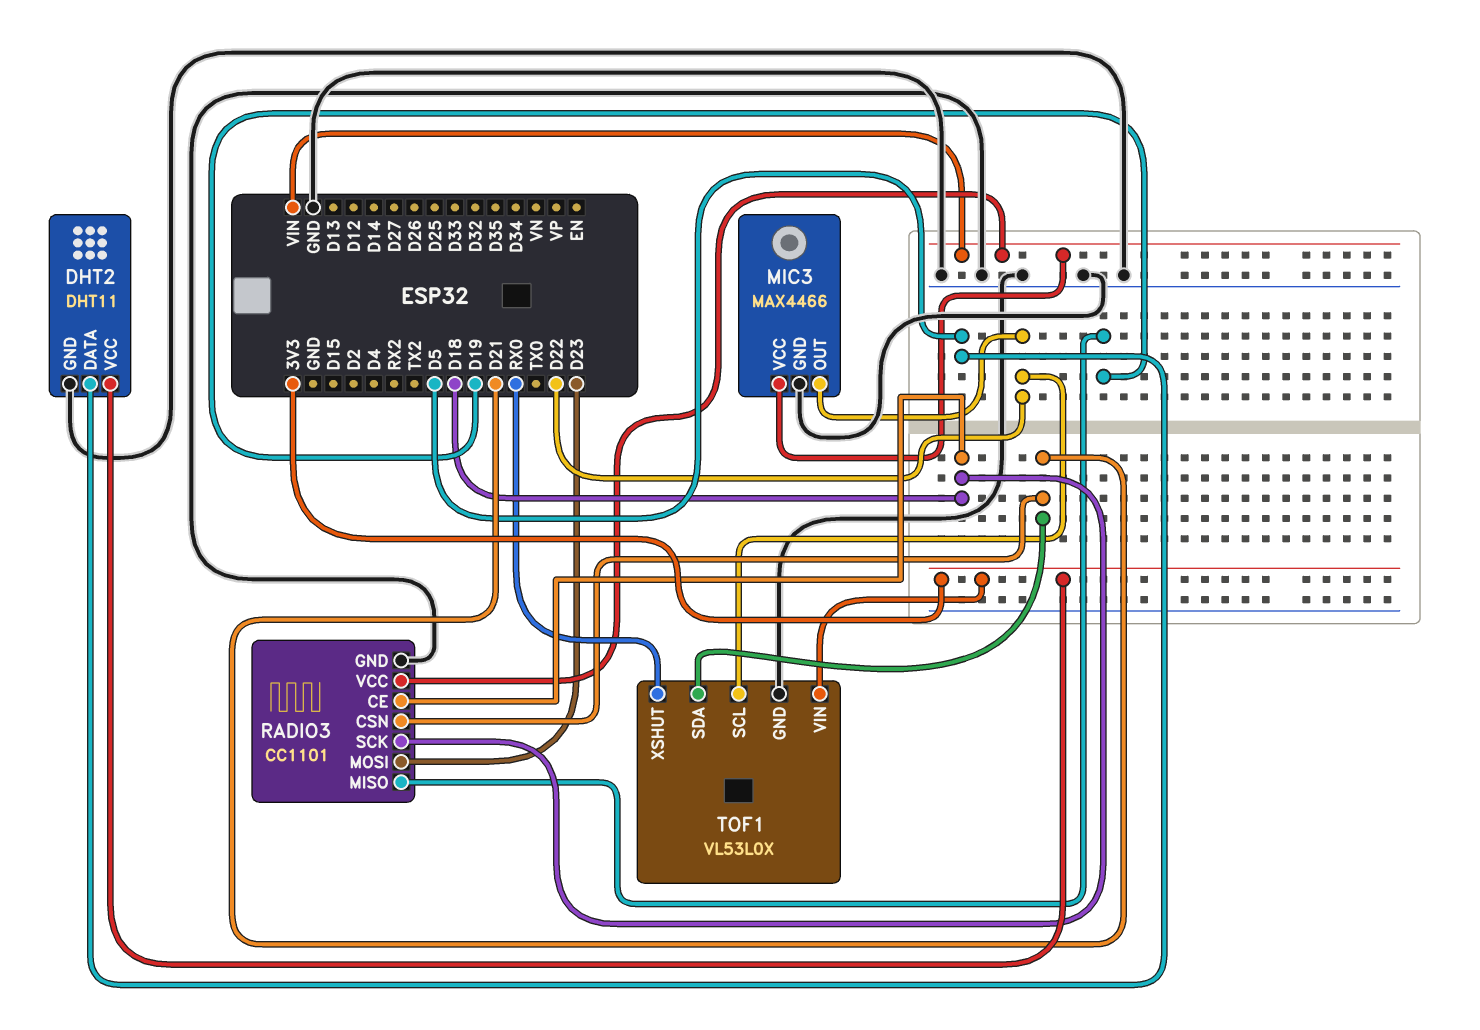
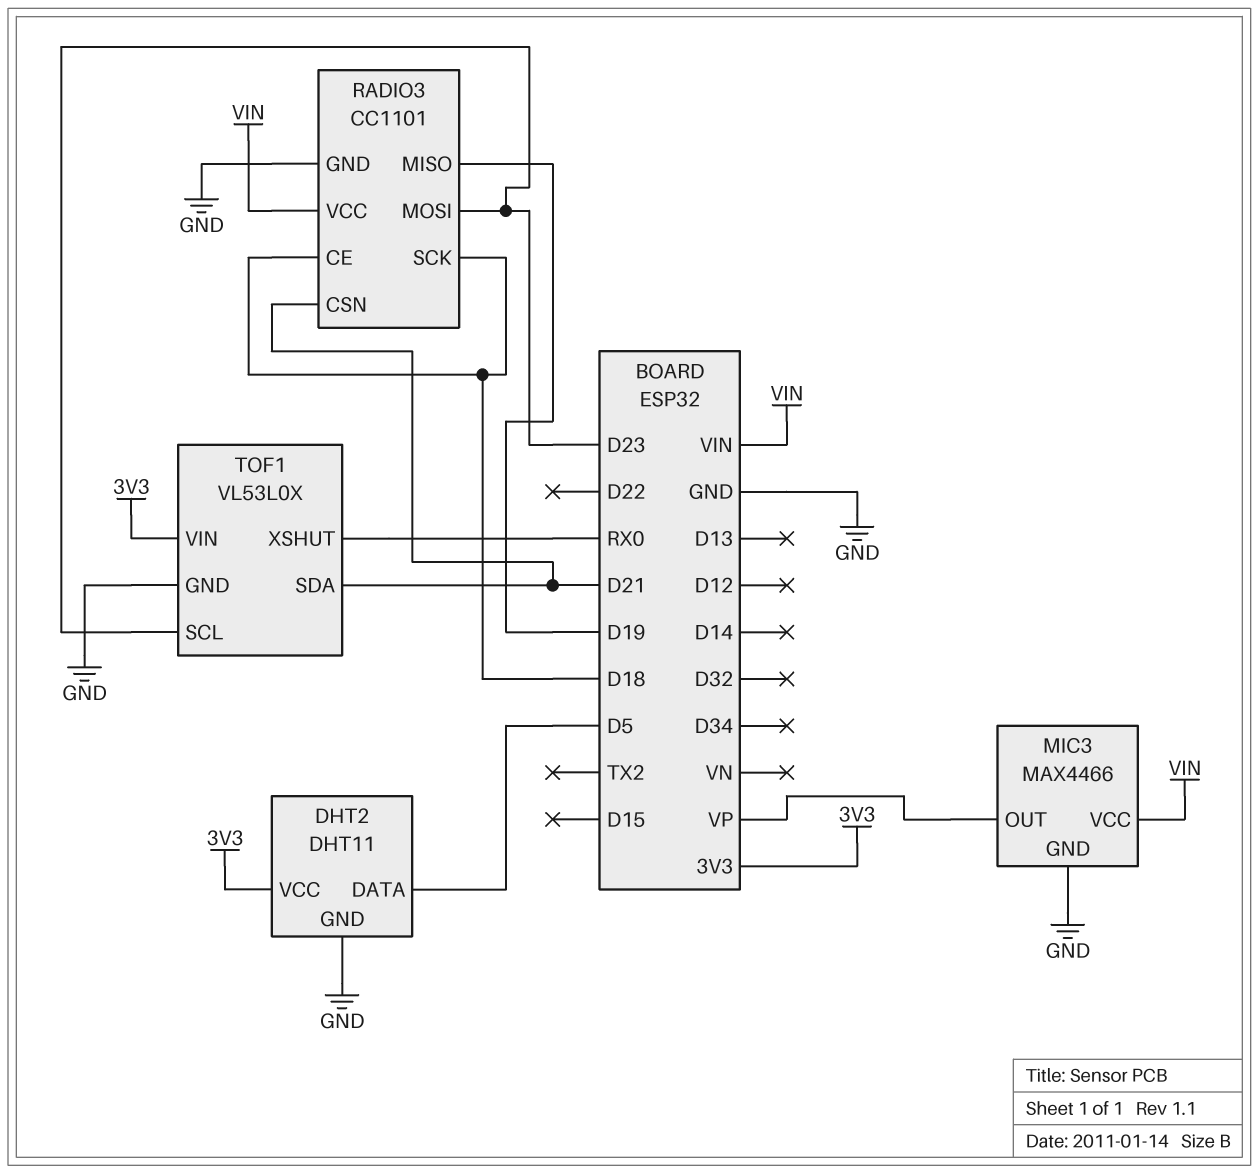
MIC3 pin OUT: D22 -> VP
TOF1 pin SCL: D22 -> D23

